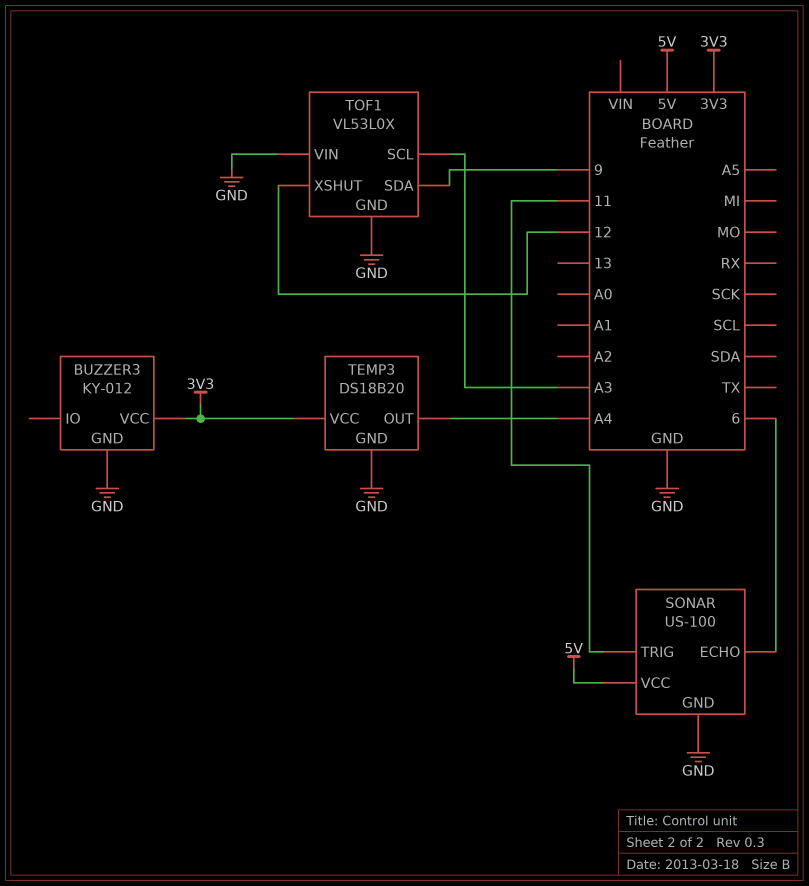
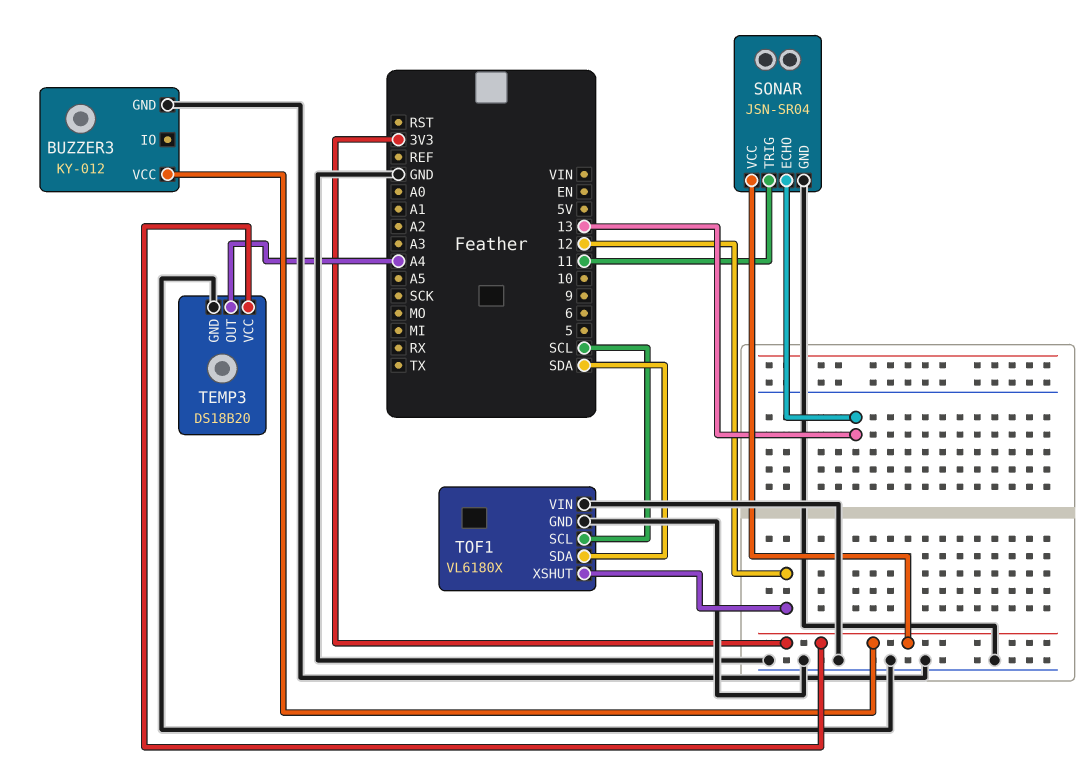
SONAR: US-100 -> JSN-SR04
SONAR pin ECHO: 6 -> 13
SONAR pin VCC: 5V -> 3V3
TOF1: VL53L0X -> VL6180X
TOF1 pin SCL: A3 -> SCL
TOF1 pin SDA: 9 -> SDA

